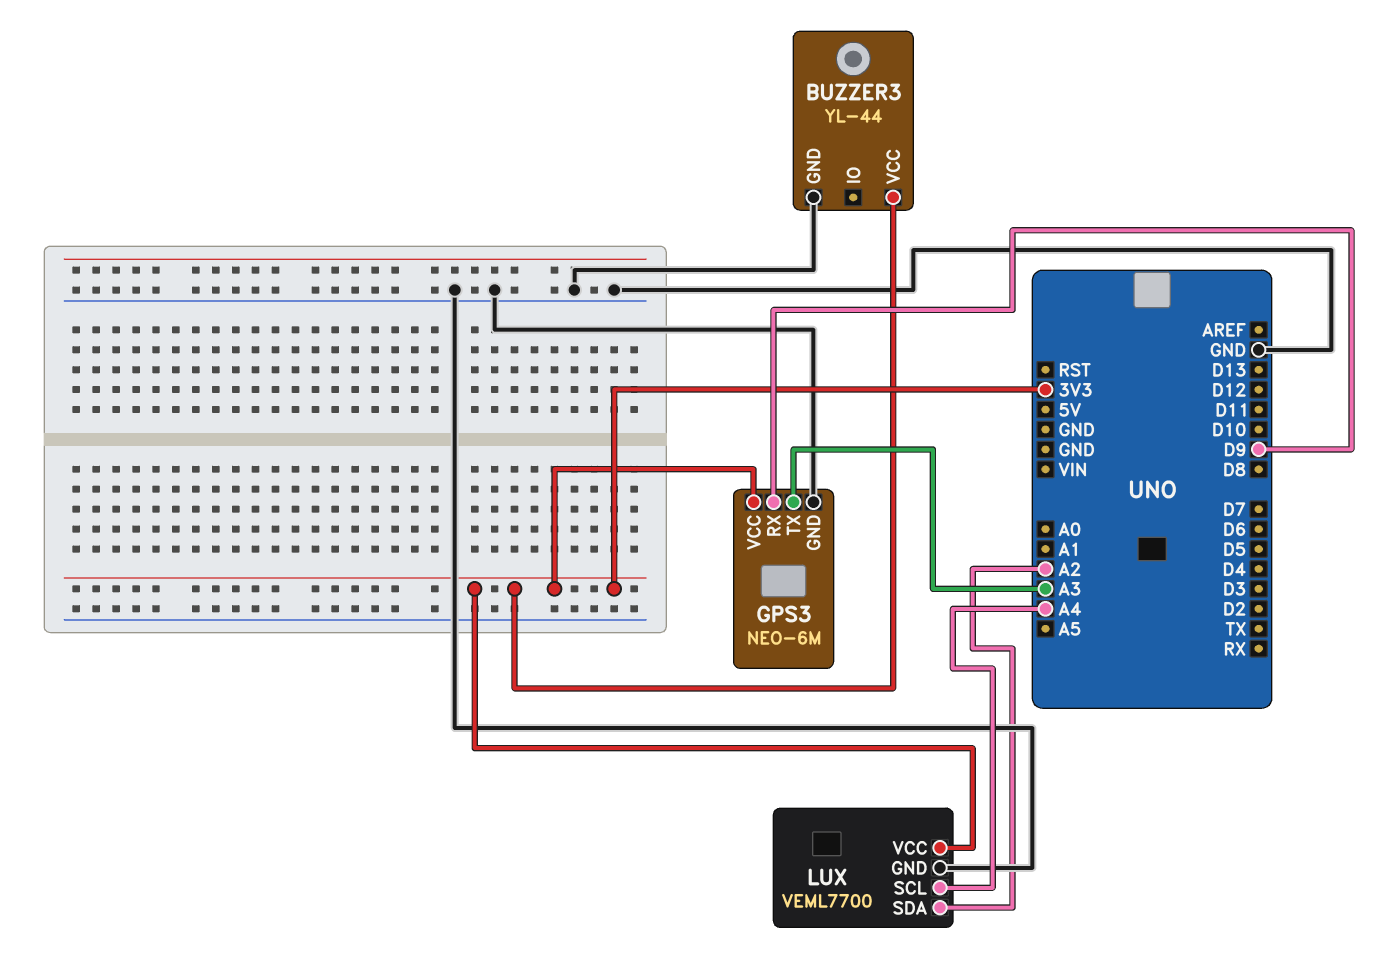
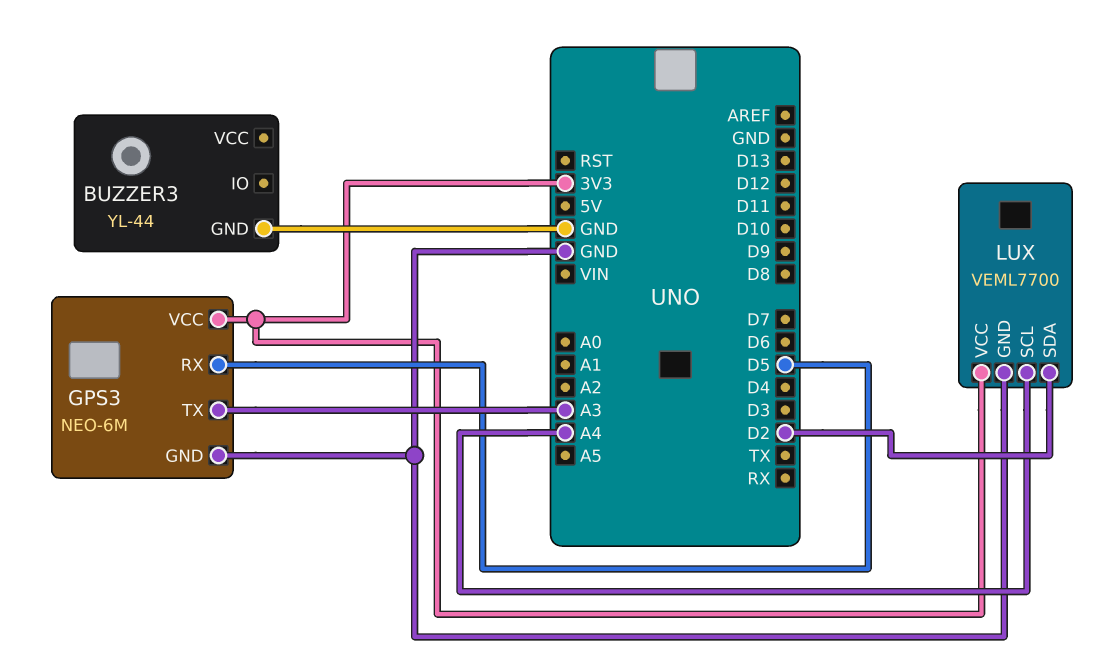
BUZZER3 pin VCC: 3V3 -> none
GPS3 pin RX: D9 -> D5
LUX pin SDA: A2 -> D2

